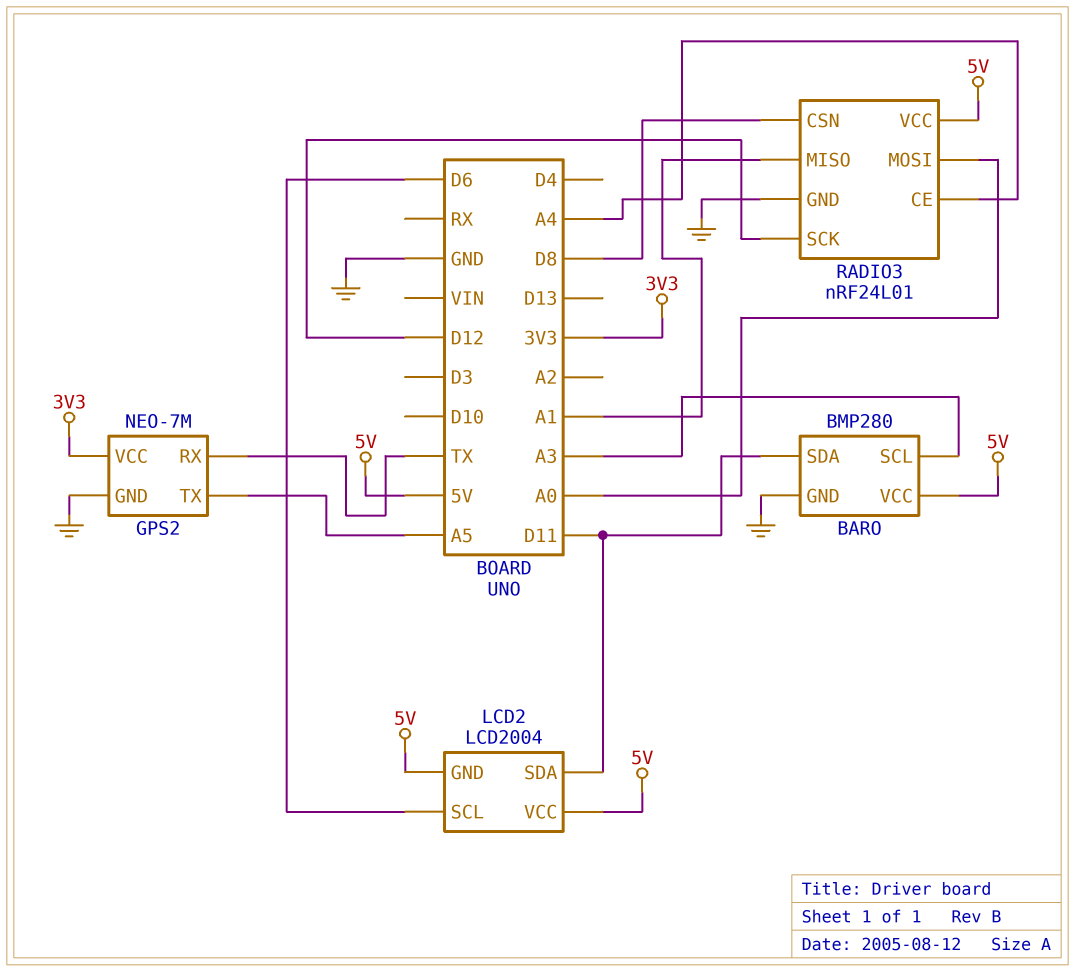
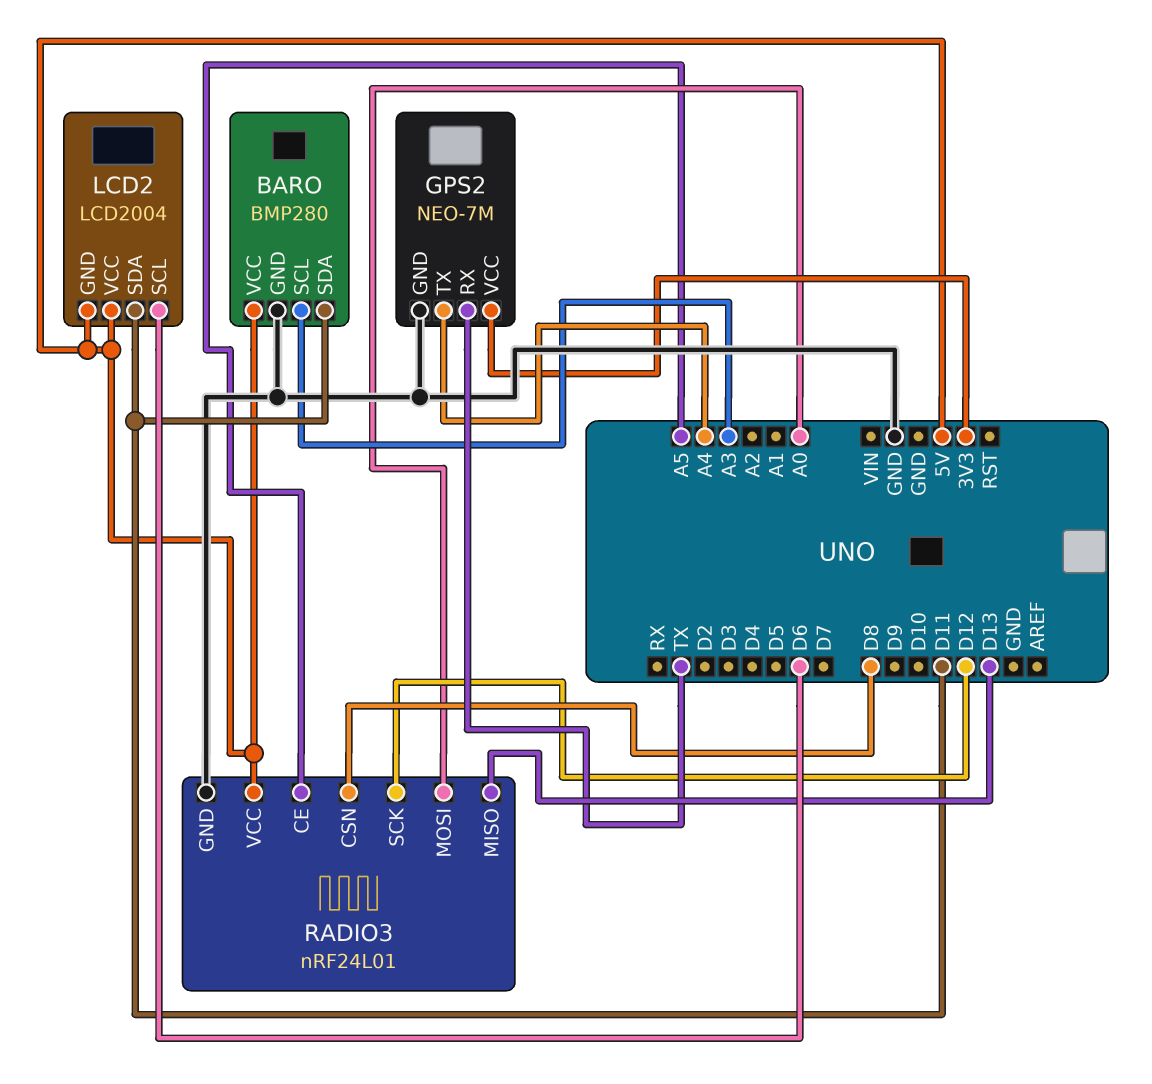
GPS2 pin TX: A5 -> A4
RADIO3 pin CE: A4 -> A5
RADIO3 pin MISO: A1 -> D13

